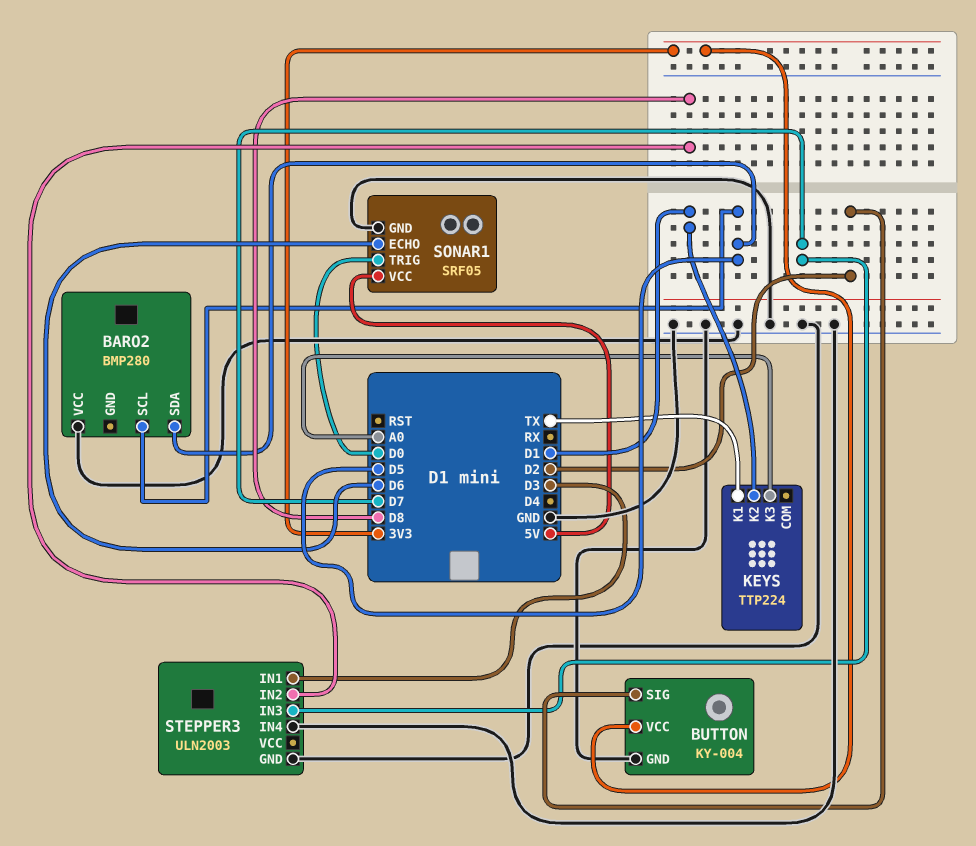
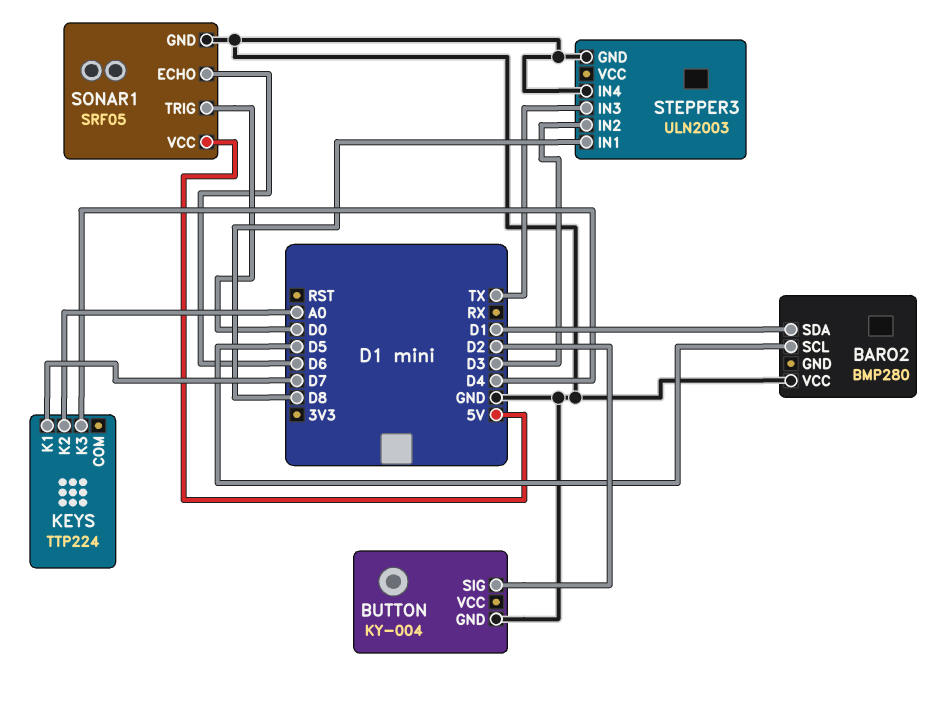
BARO2 pin SDA: D5 -> D1
BUTTON pin VCC: 3V3 -> none
KEYS pin K1: TX -> D7
KEYS pin K2: D1 -> A0
KEYS pin K3: A0 -> D4
STEPPER3 pin IN1: D3 -> D8
STEPPER3 pin IN2: D8 -> D3
STEPPER3 pin IN3: D7 -> TX

